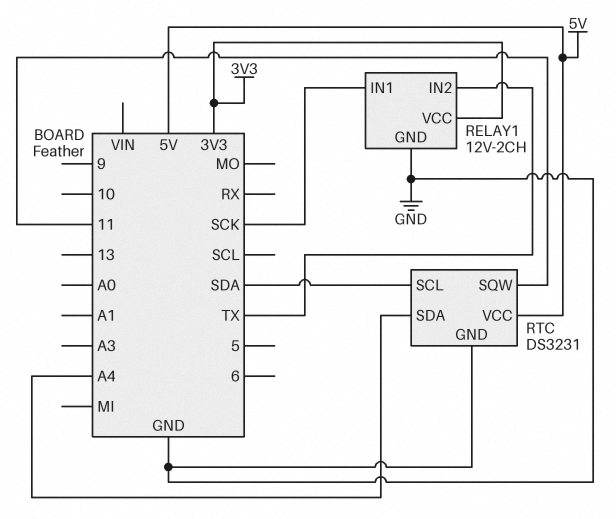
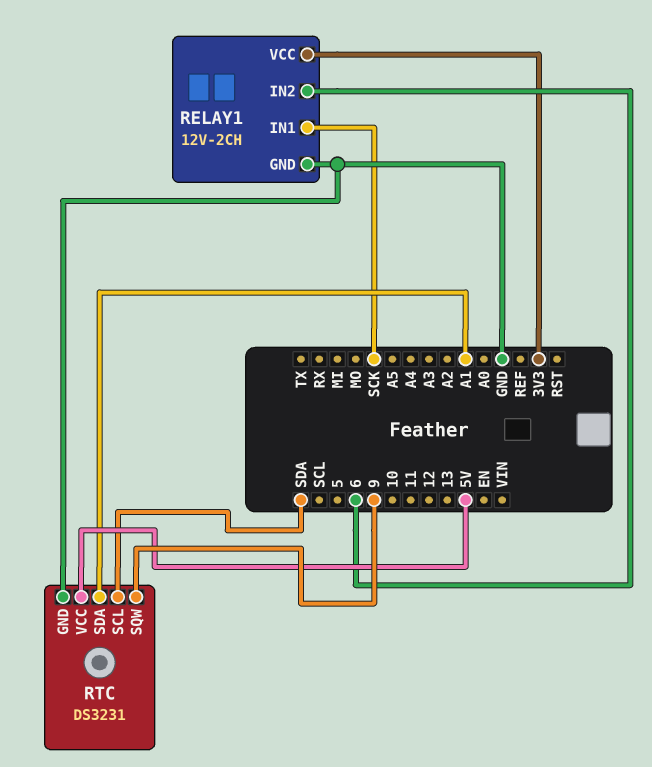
RELAY1 pin IN2: TX -> 6
RTC pin SDA: A4 -> A1
RTC pin SQW: 11 -> 9

